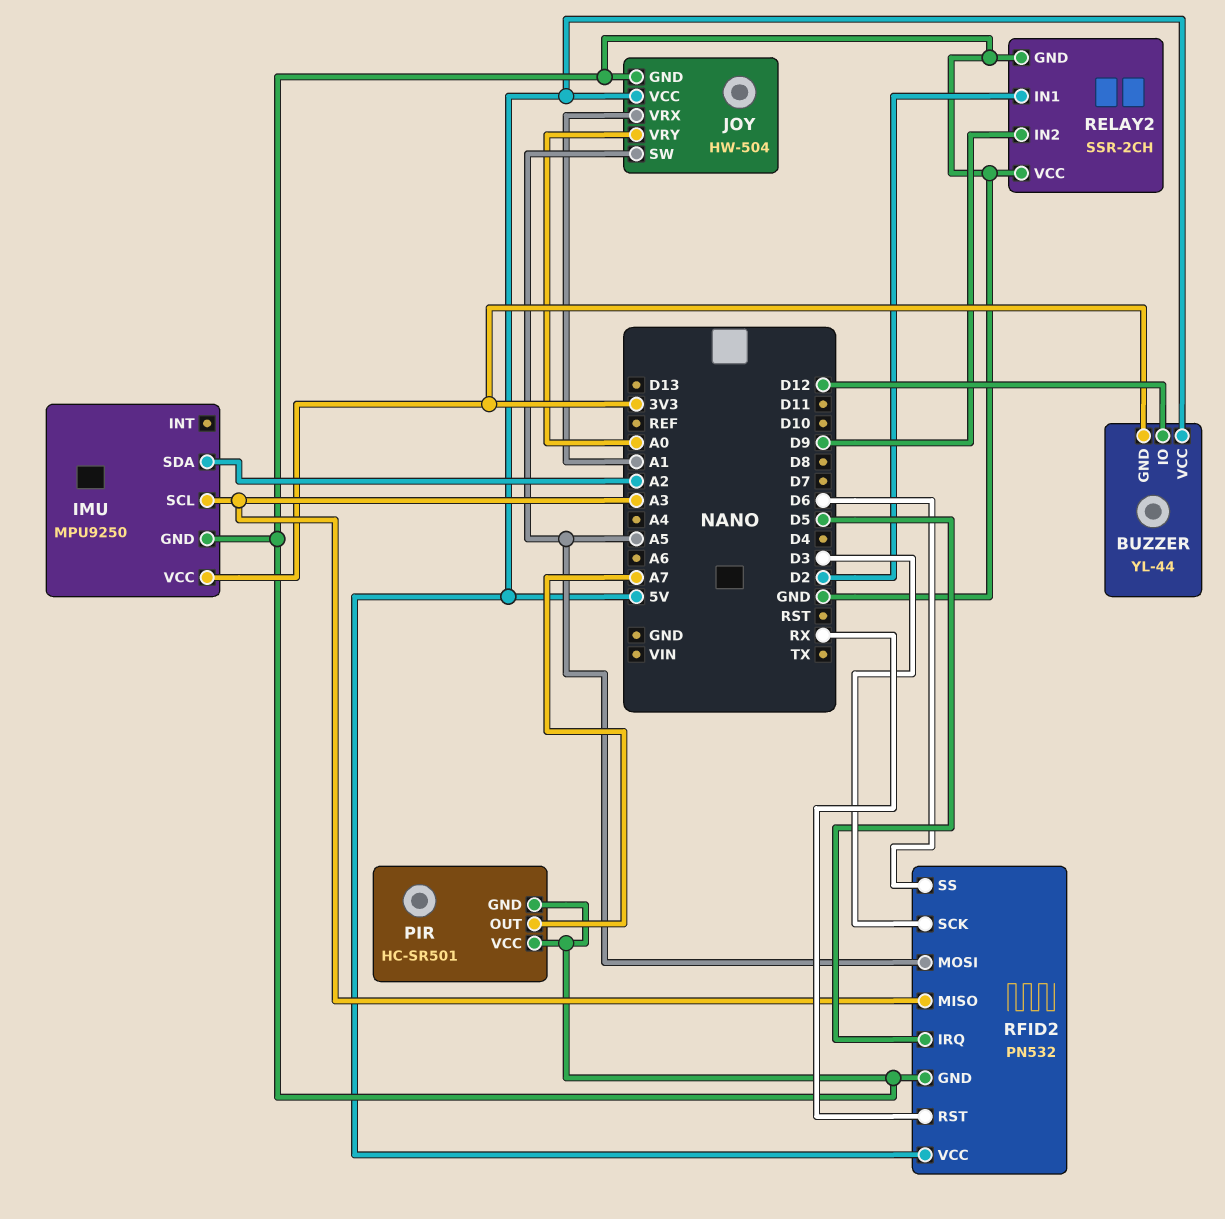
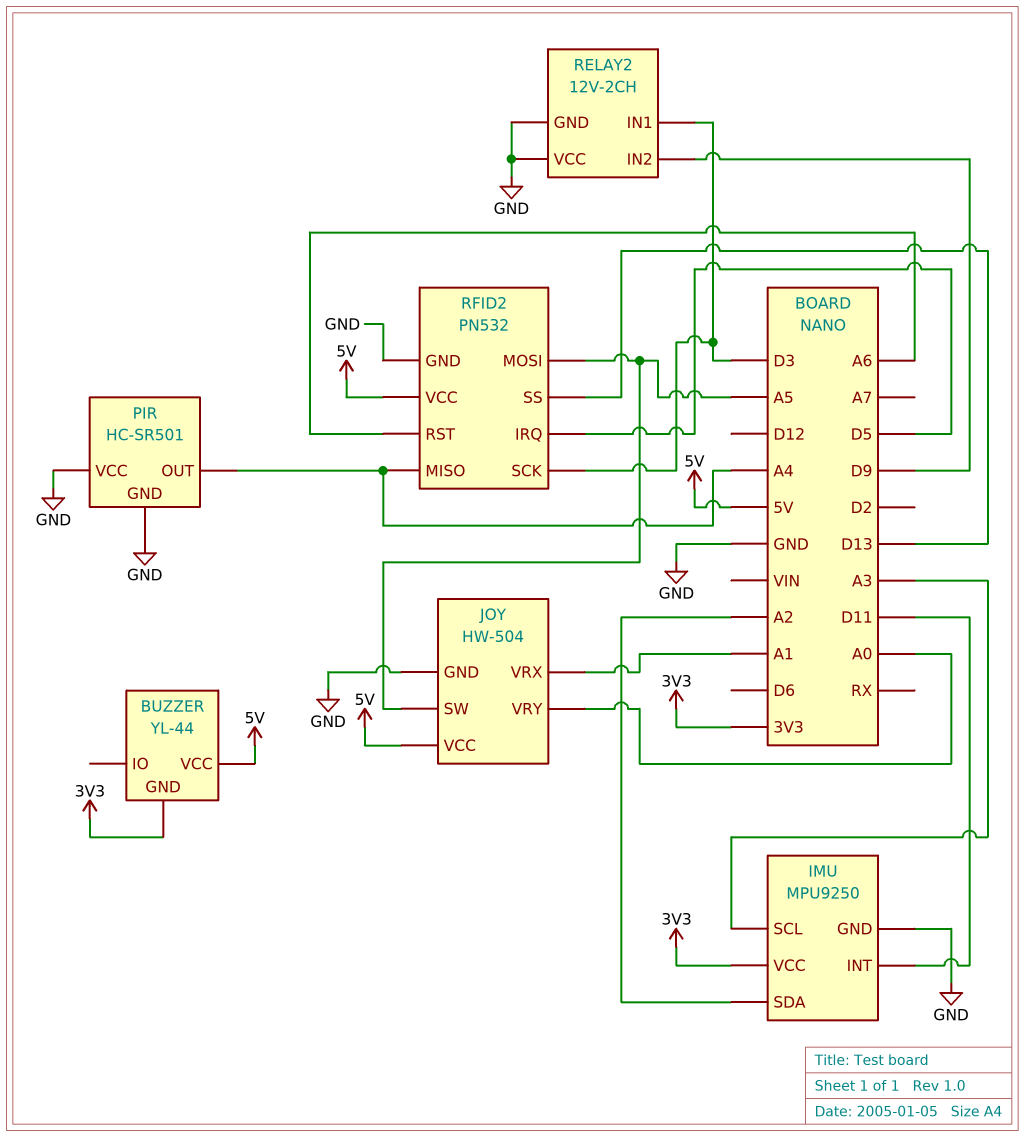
BUZZER pin IO: D12 -> none
IMU pin INT: none -> D11
PIR pin OUT: A7 -> A4
RELAY2: SSR-2CH -> 12V-2CH
RELAY2 pin IN1: D2 -> D3
RFID2 pin MISO: A3 -> A4
RFID2 pin RST: RX -> A6
RFID2 pin SS: D6 -> D13

